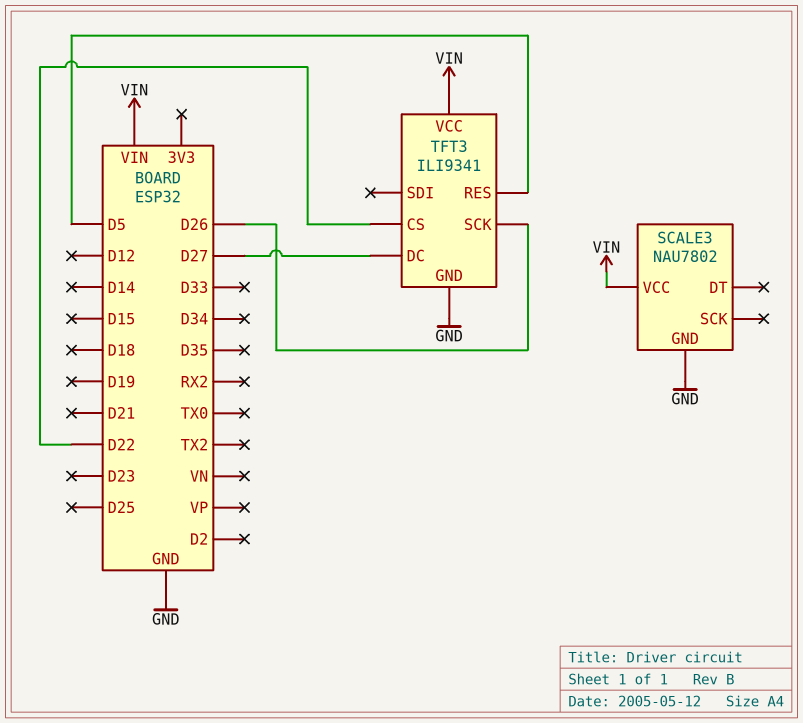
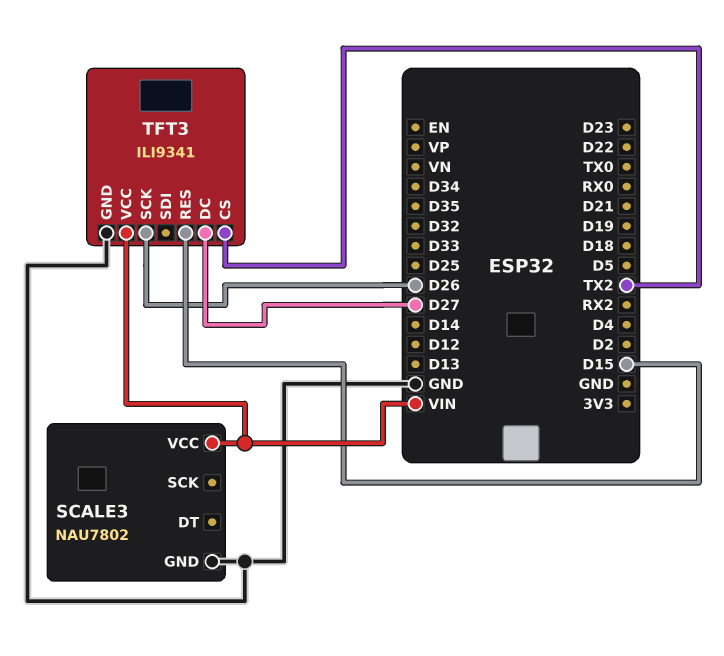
TFT3 pin CS: D22 -> TX2
TFT3 pin RES: D5 -> D15

